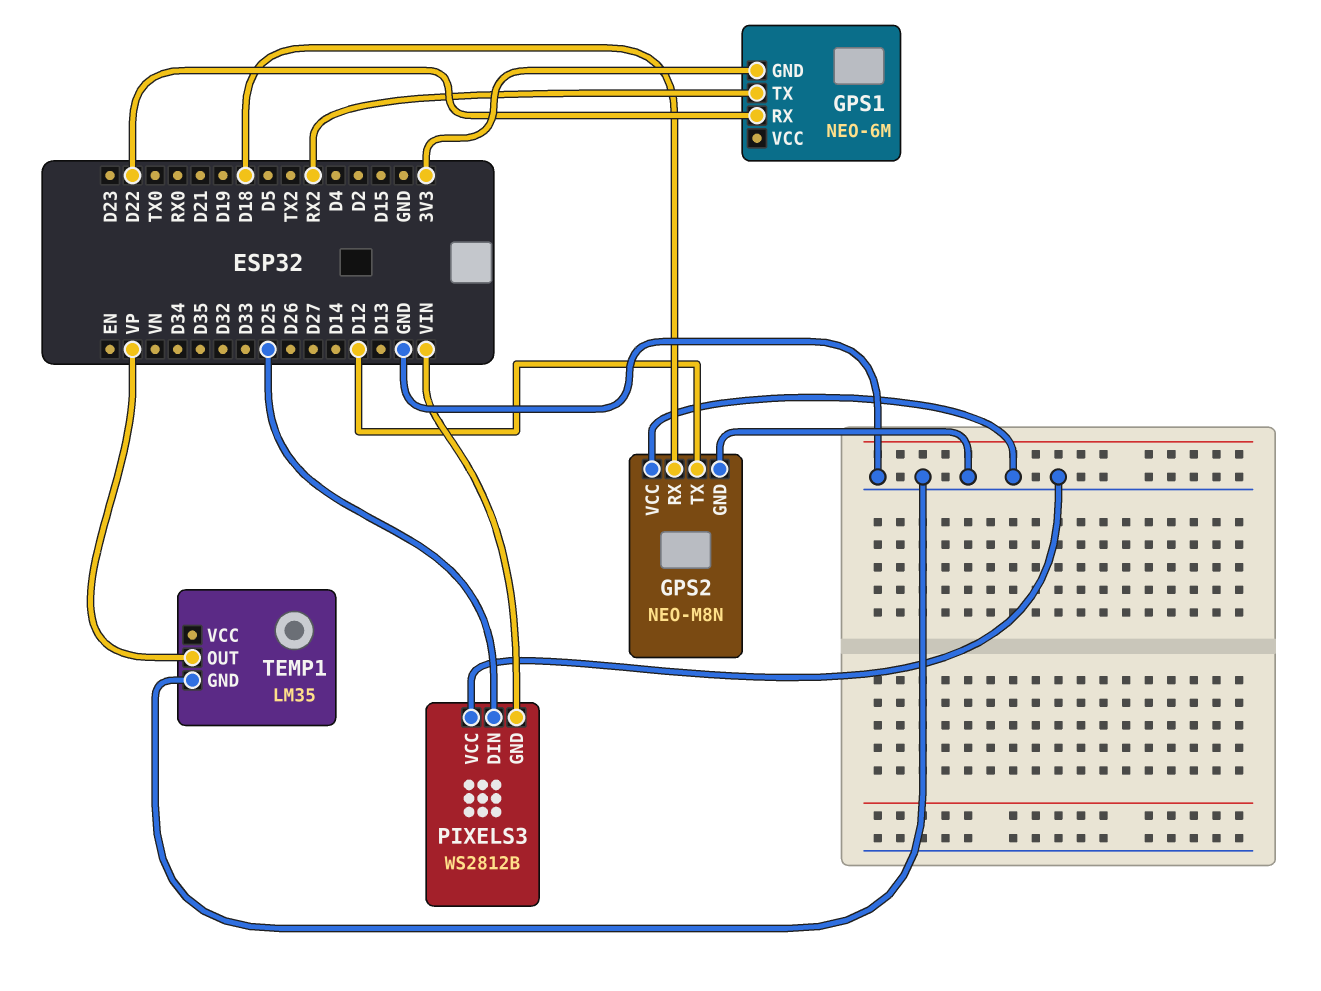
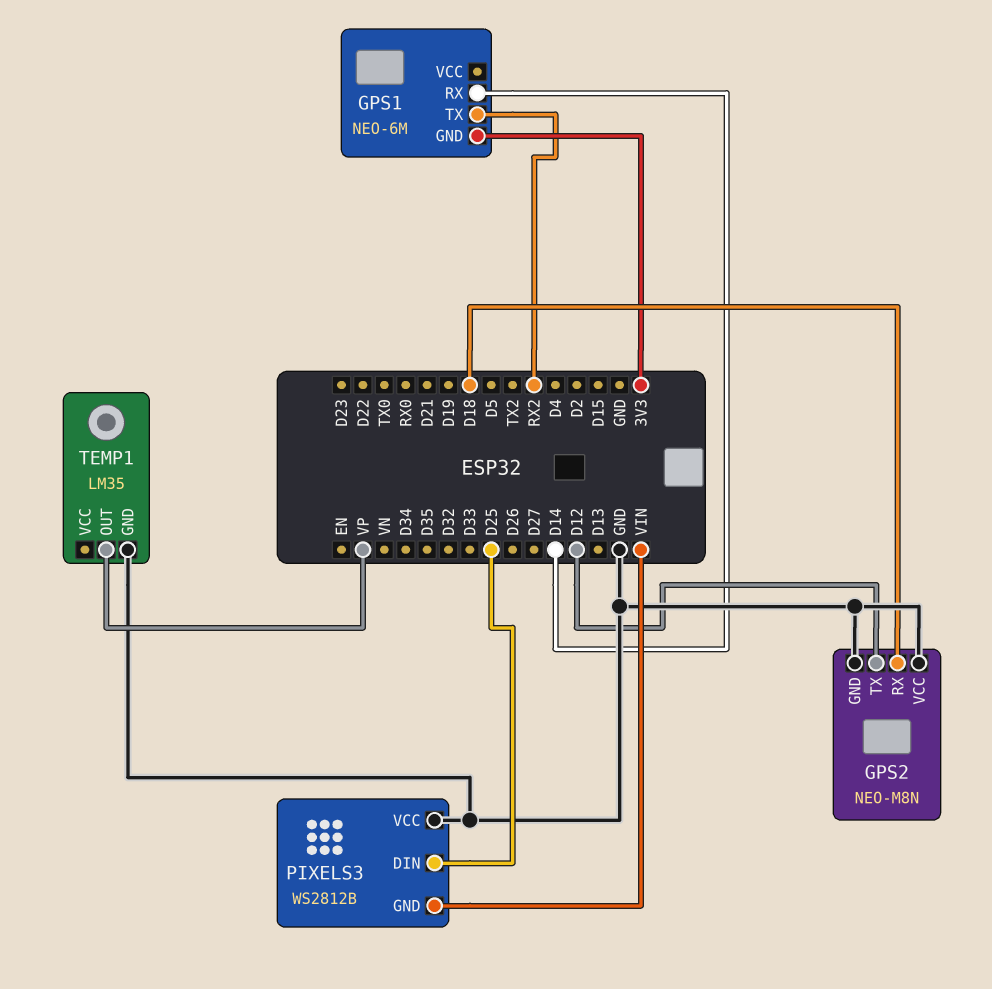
GPS1 pin RX: D22 -> D14

